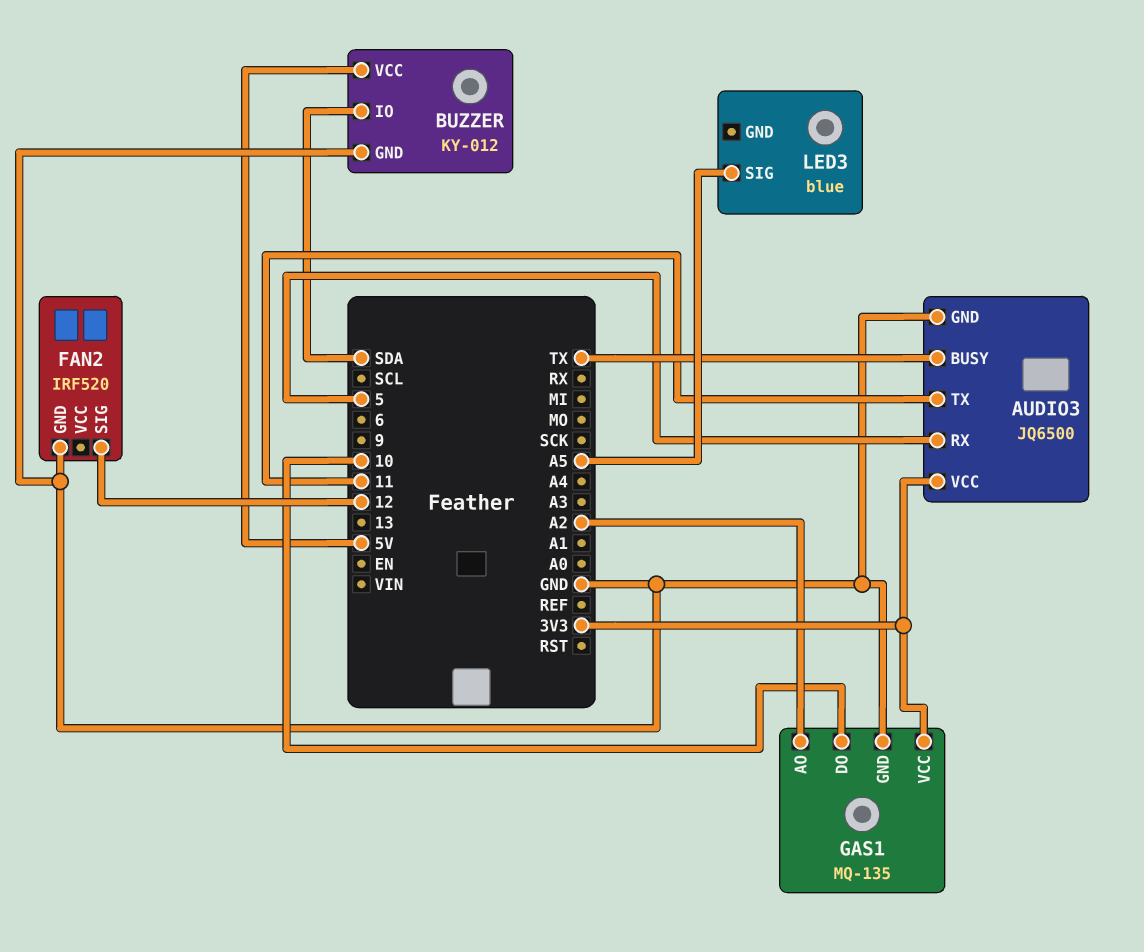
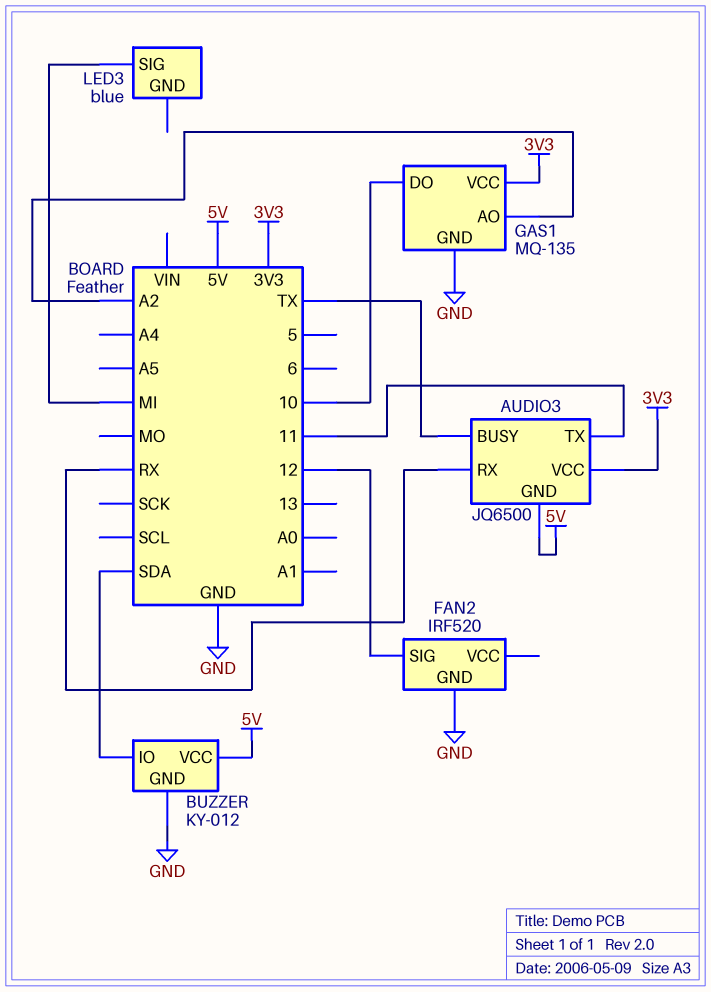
AUDIO3 pin GND: GND -> 5V
AUDIO3 pin RX: 5 -> RX
LED3 pin SIG: A5 -> MI

